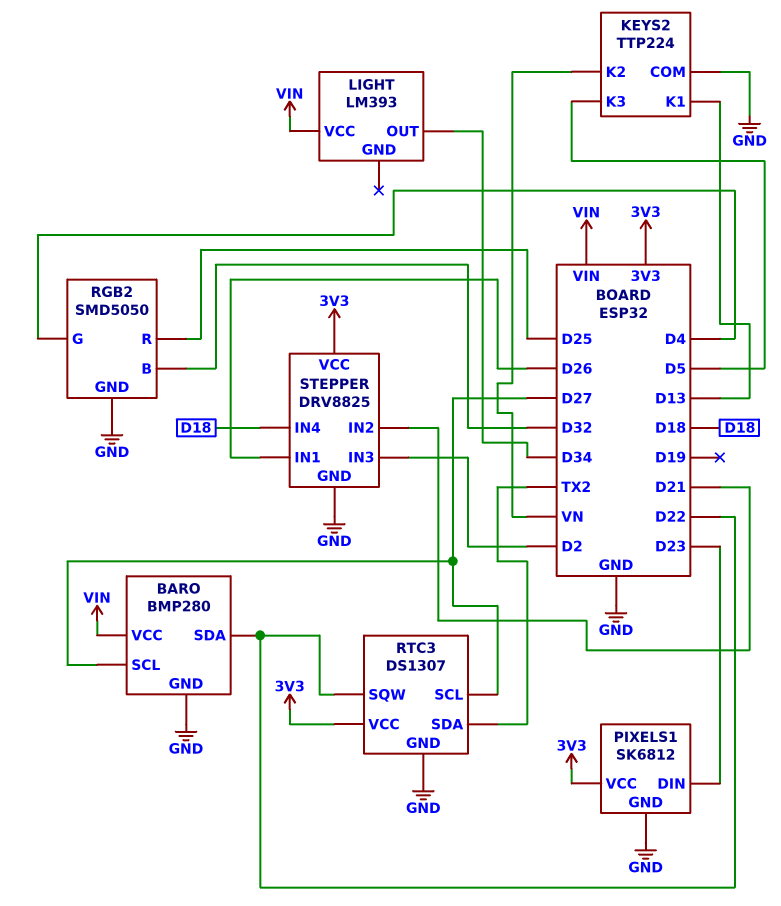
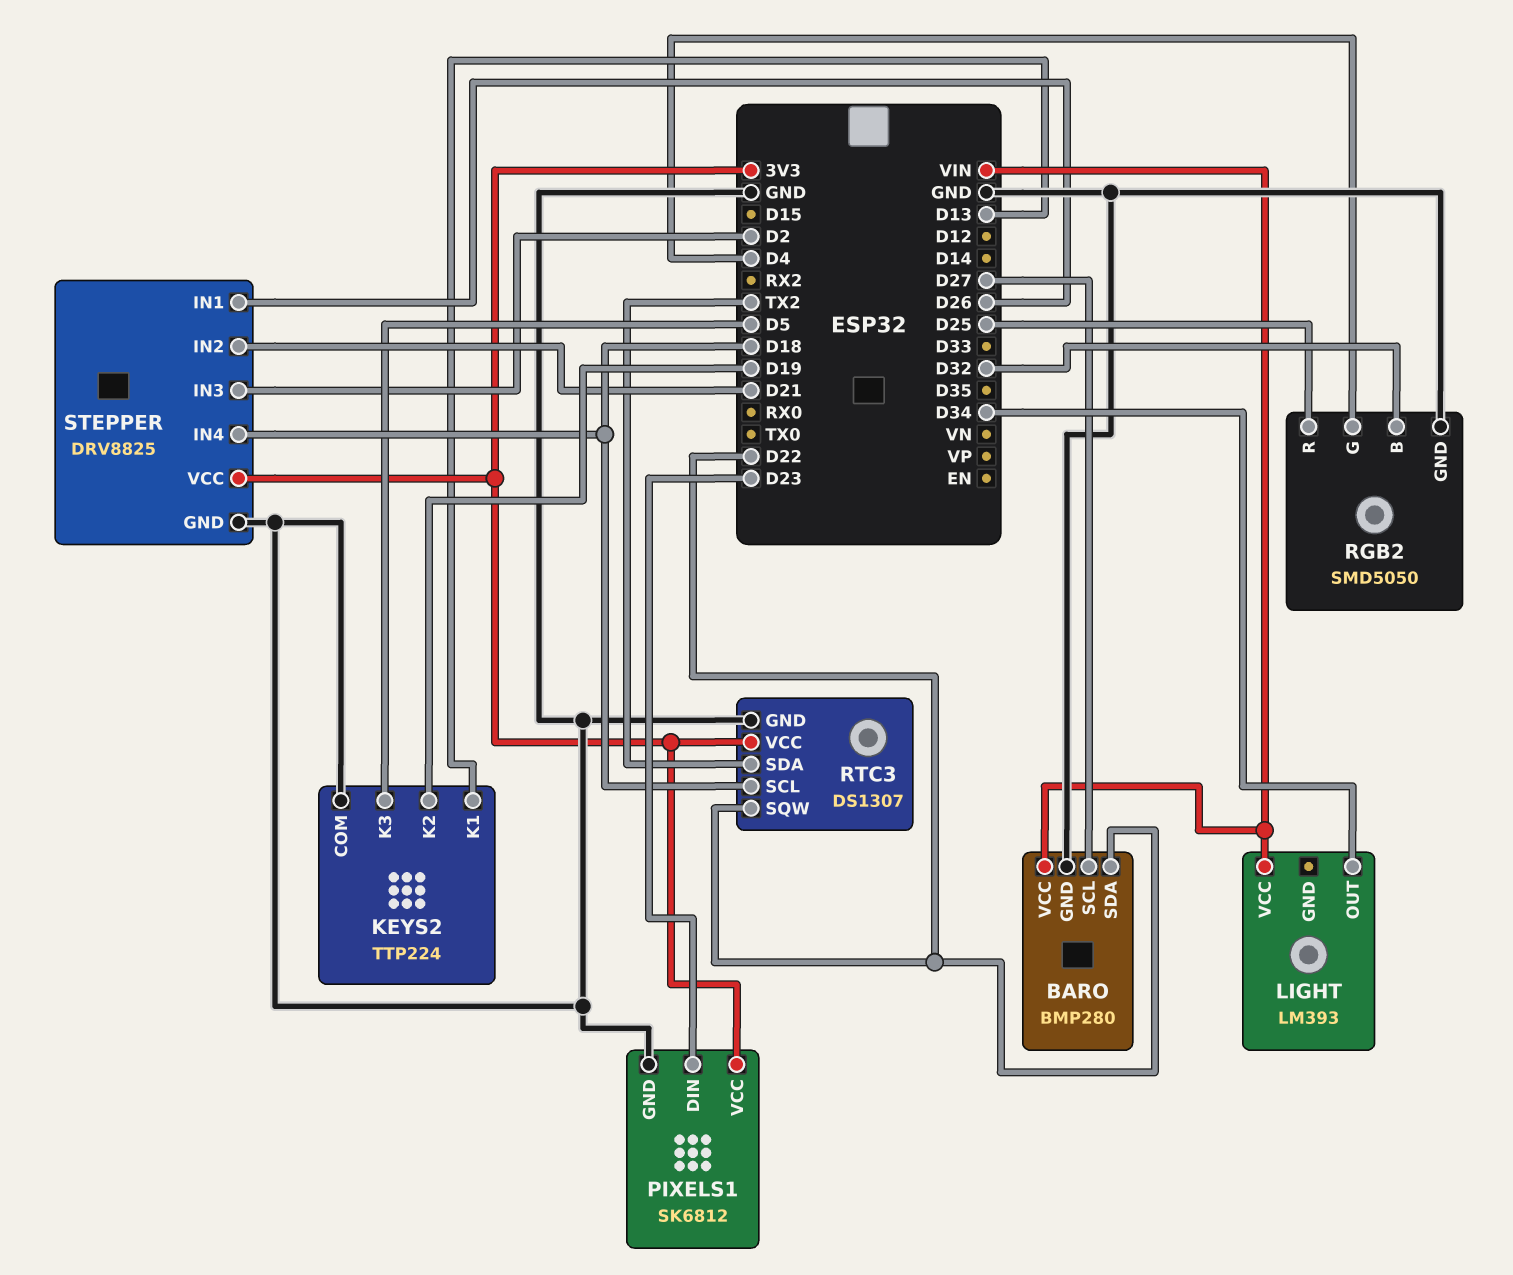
KEYS2 pin K2: VN -> D19
RTC3 pin SCL: D27 -> D18

